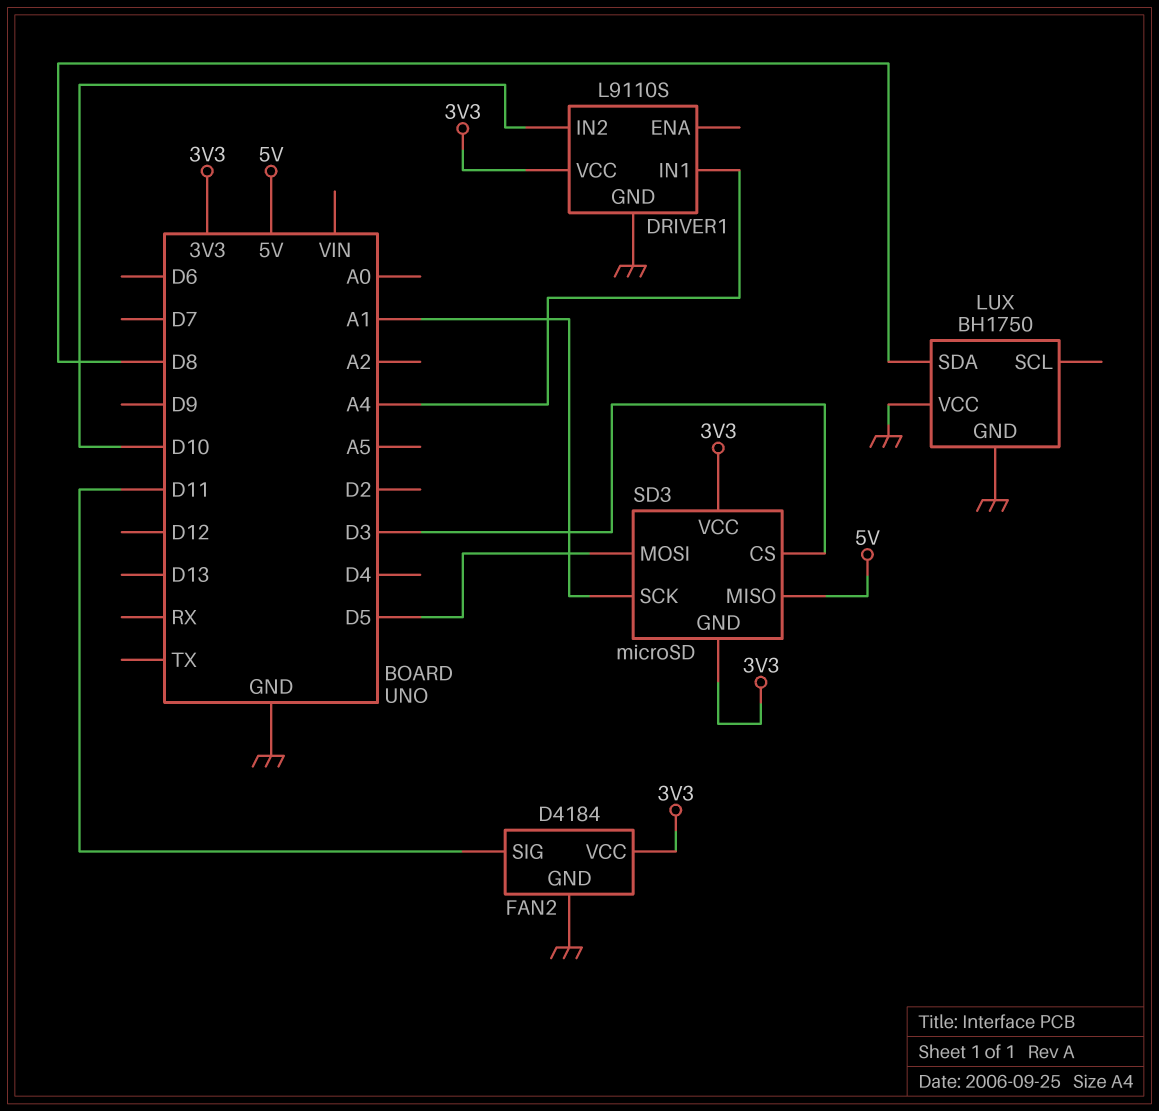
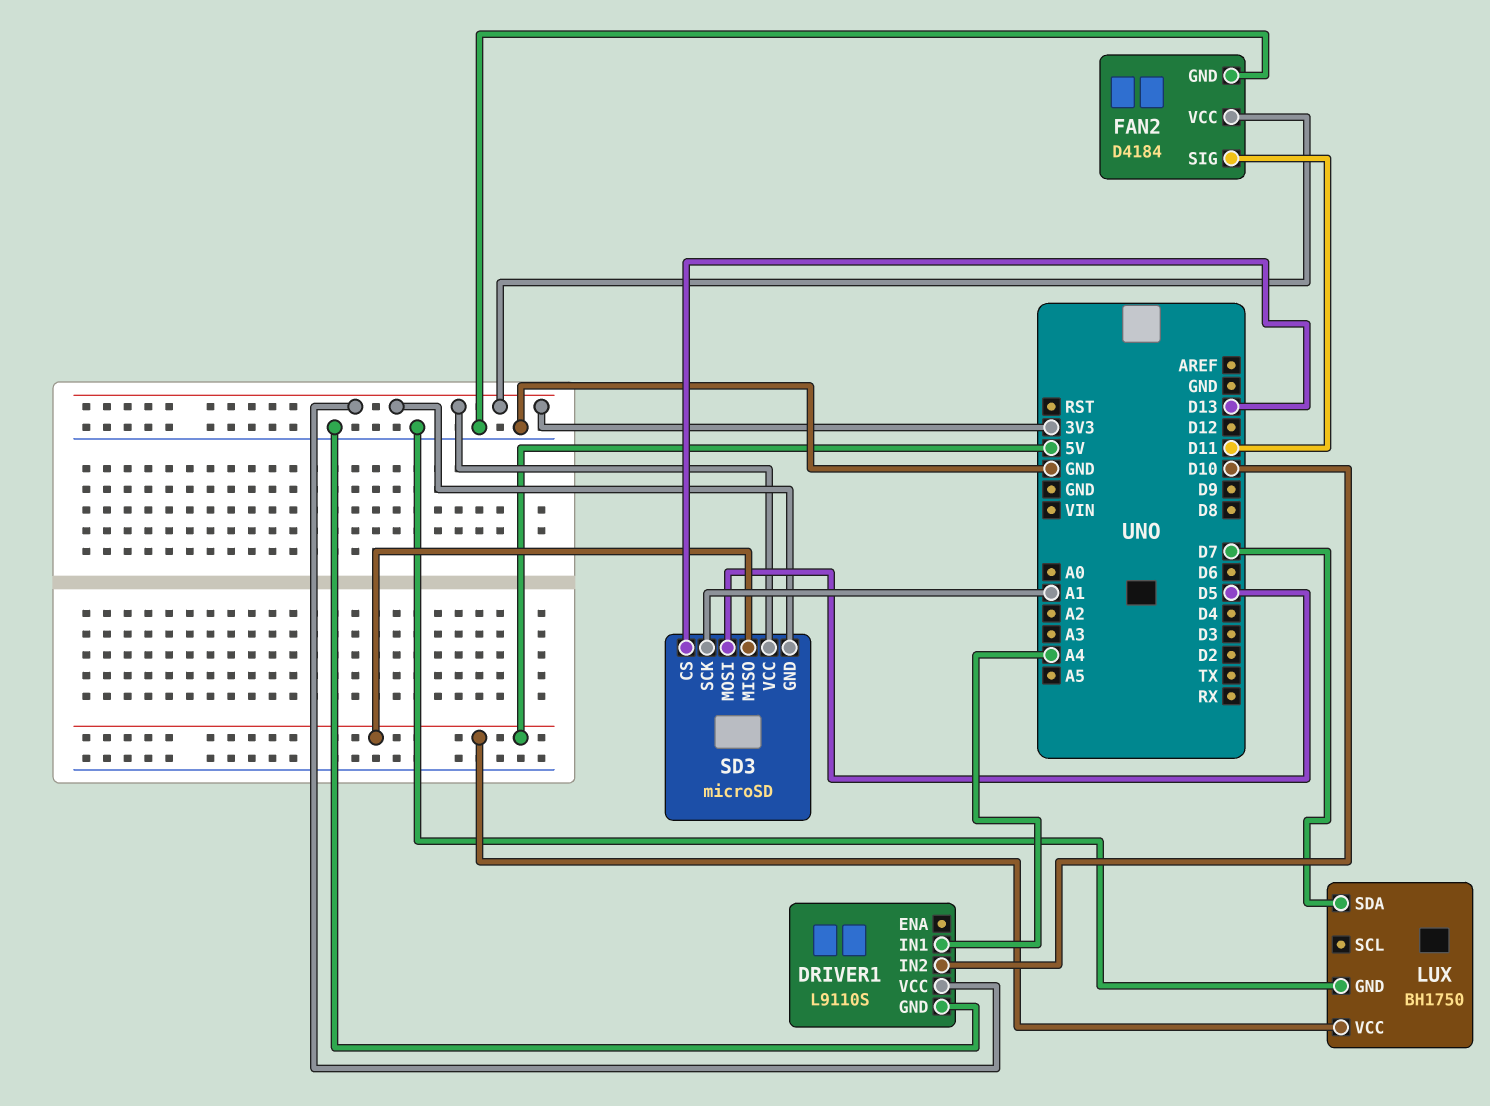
LUX pin SDA: D8 -> D7
LUX pin VCC: GND -> 5V
SD3 pin CS: D3 -> D13

